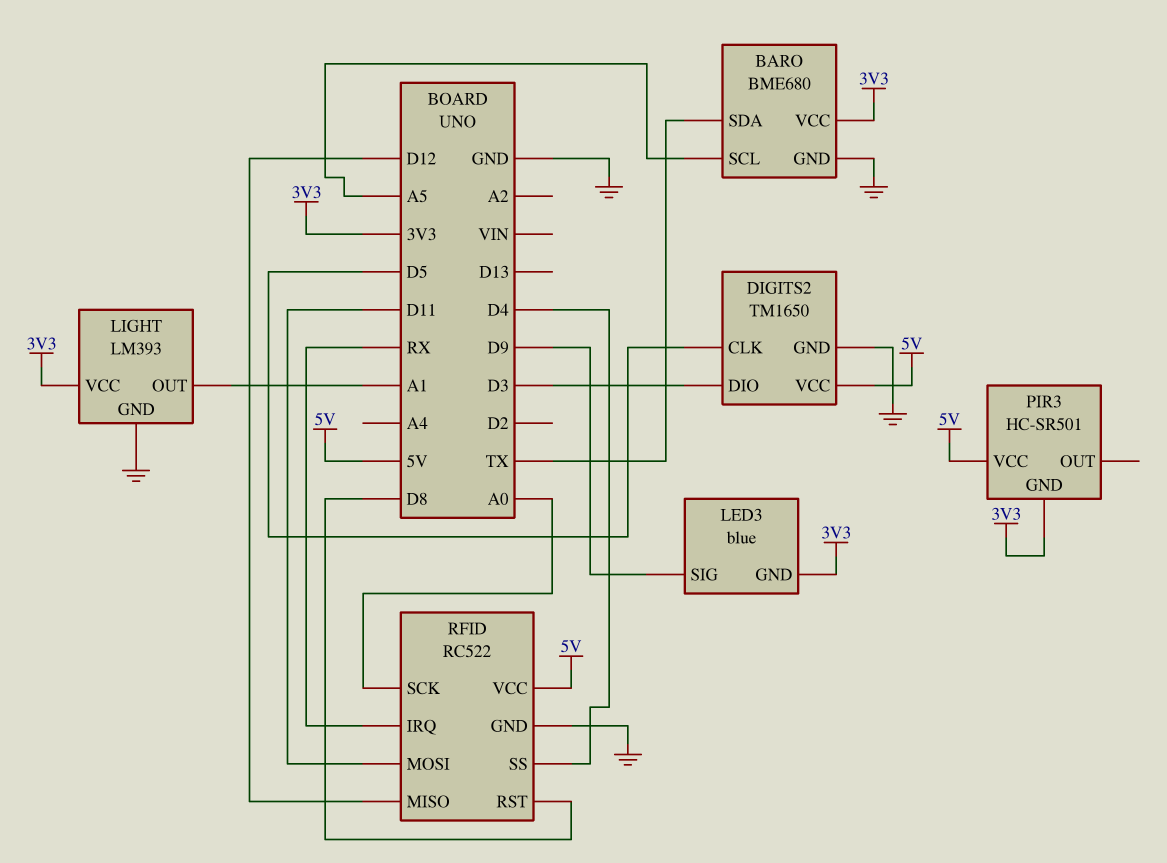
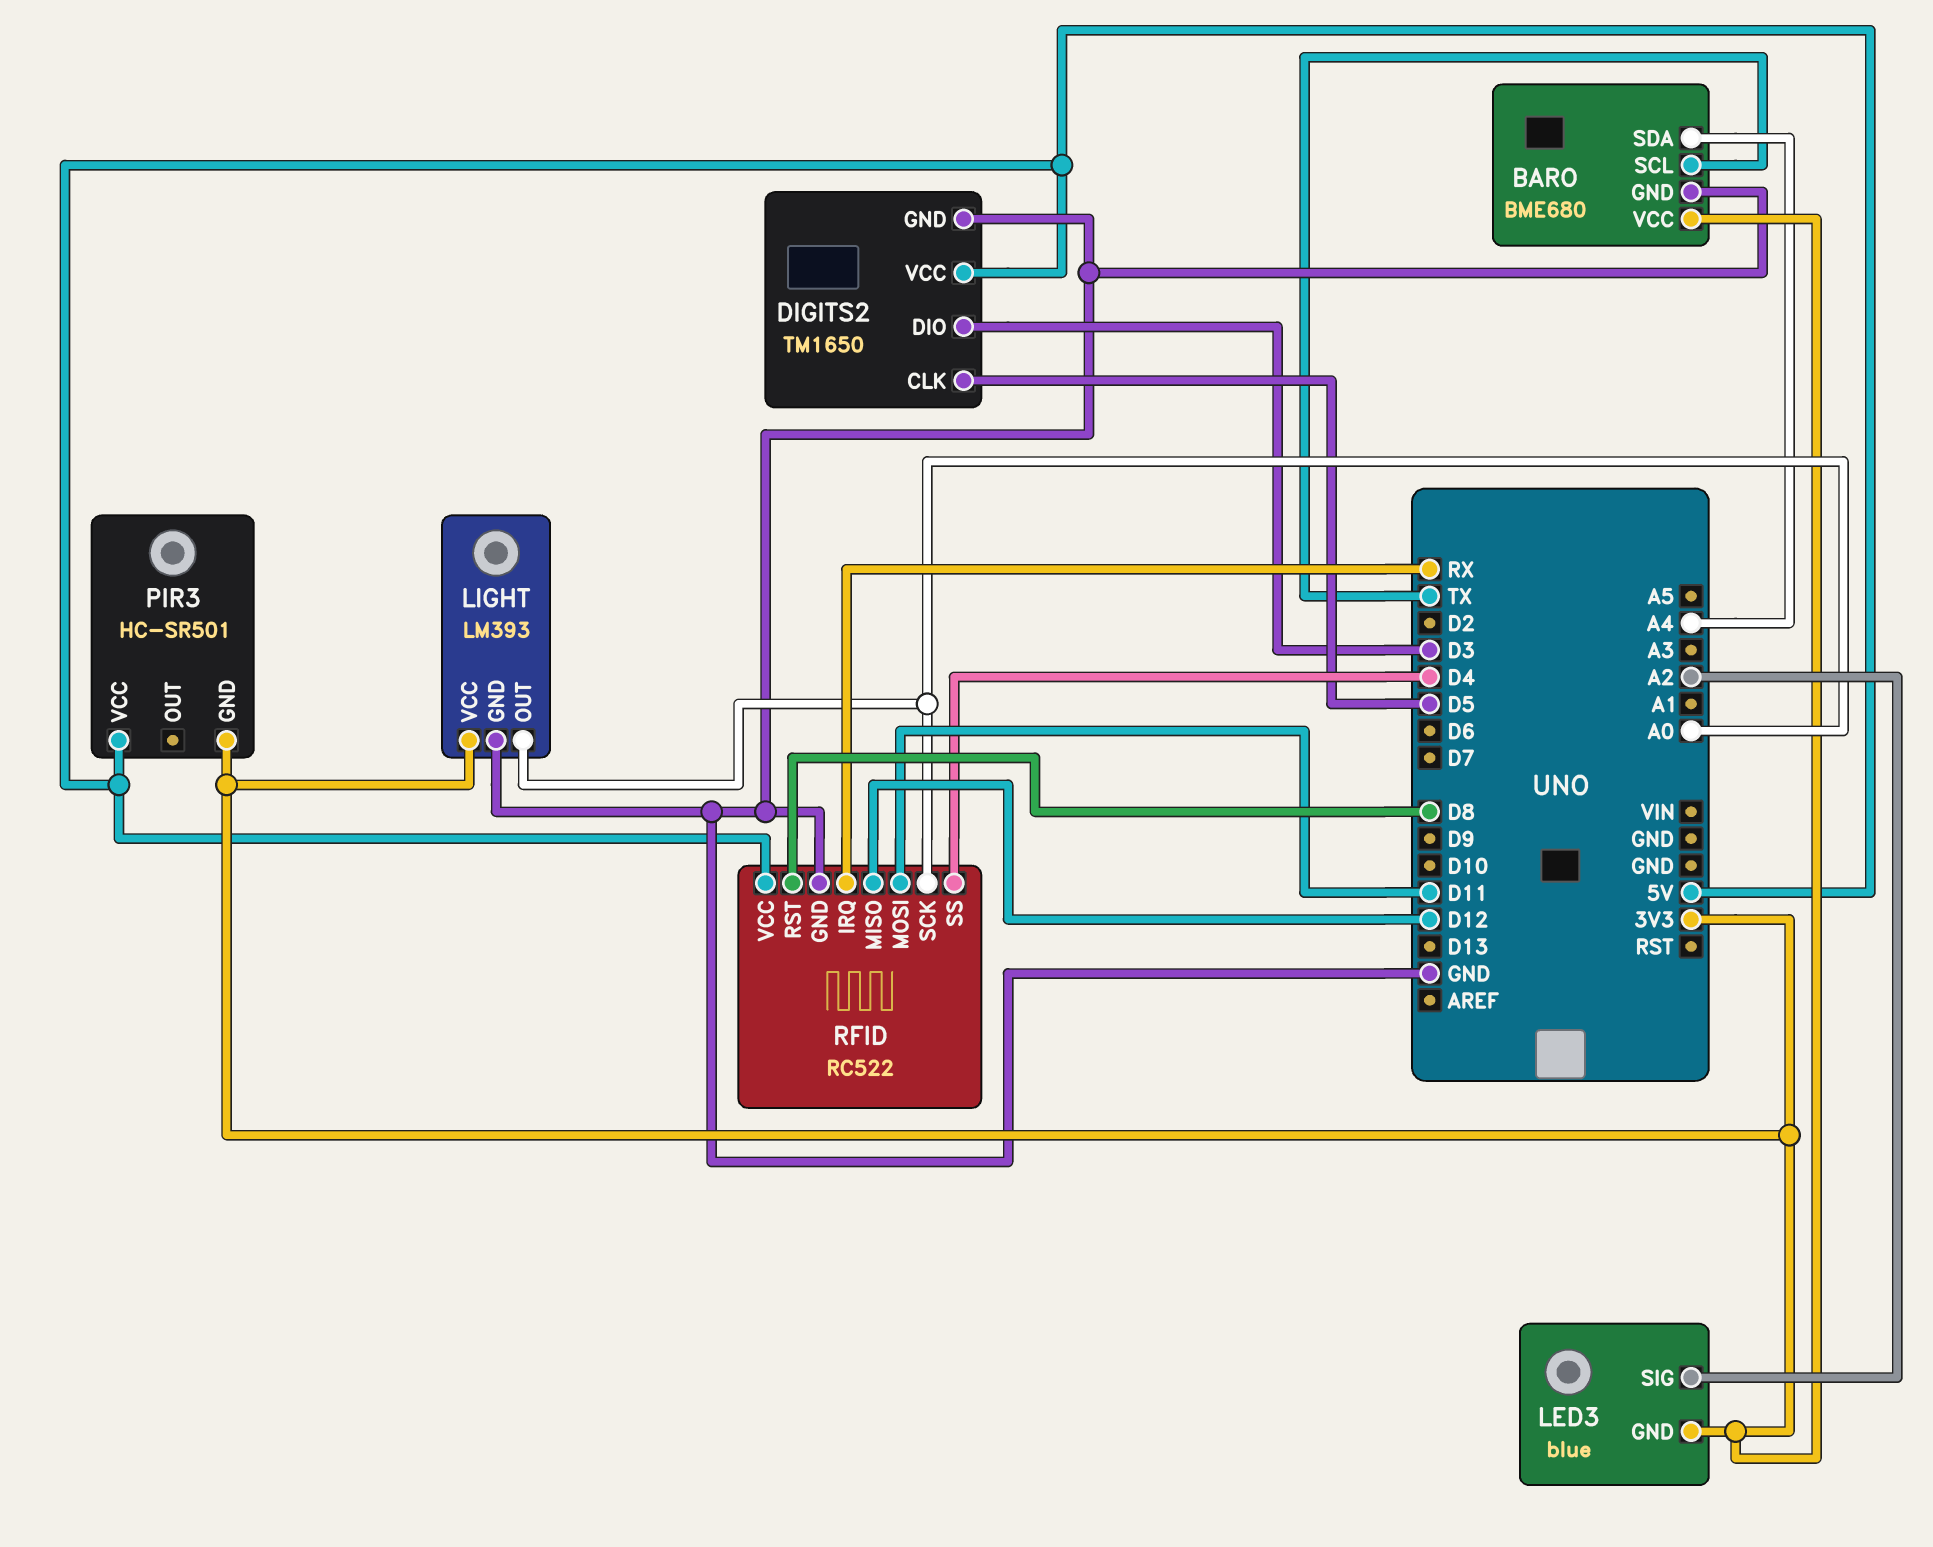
BARO pin SCL: A5 -> TX
BARO pin SDA: TX -> A4
LED3 pin SIG: D9 -> A2
LIGHT pin OUT: A1 -> A0

